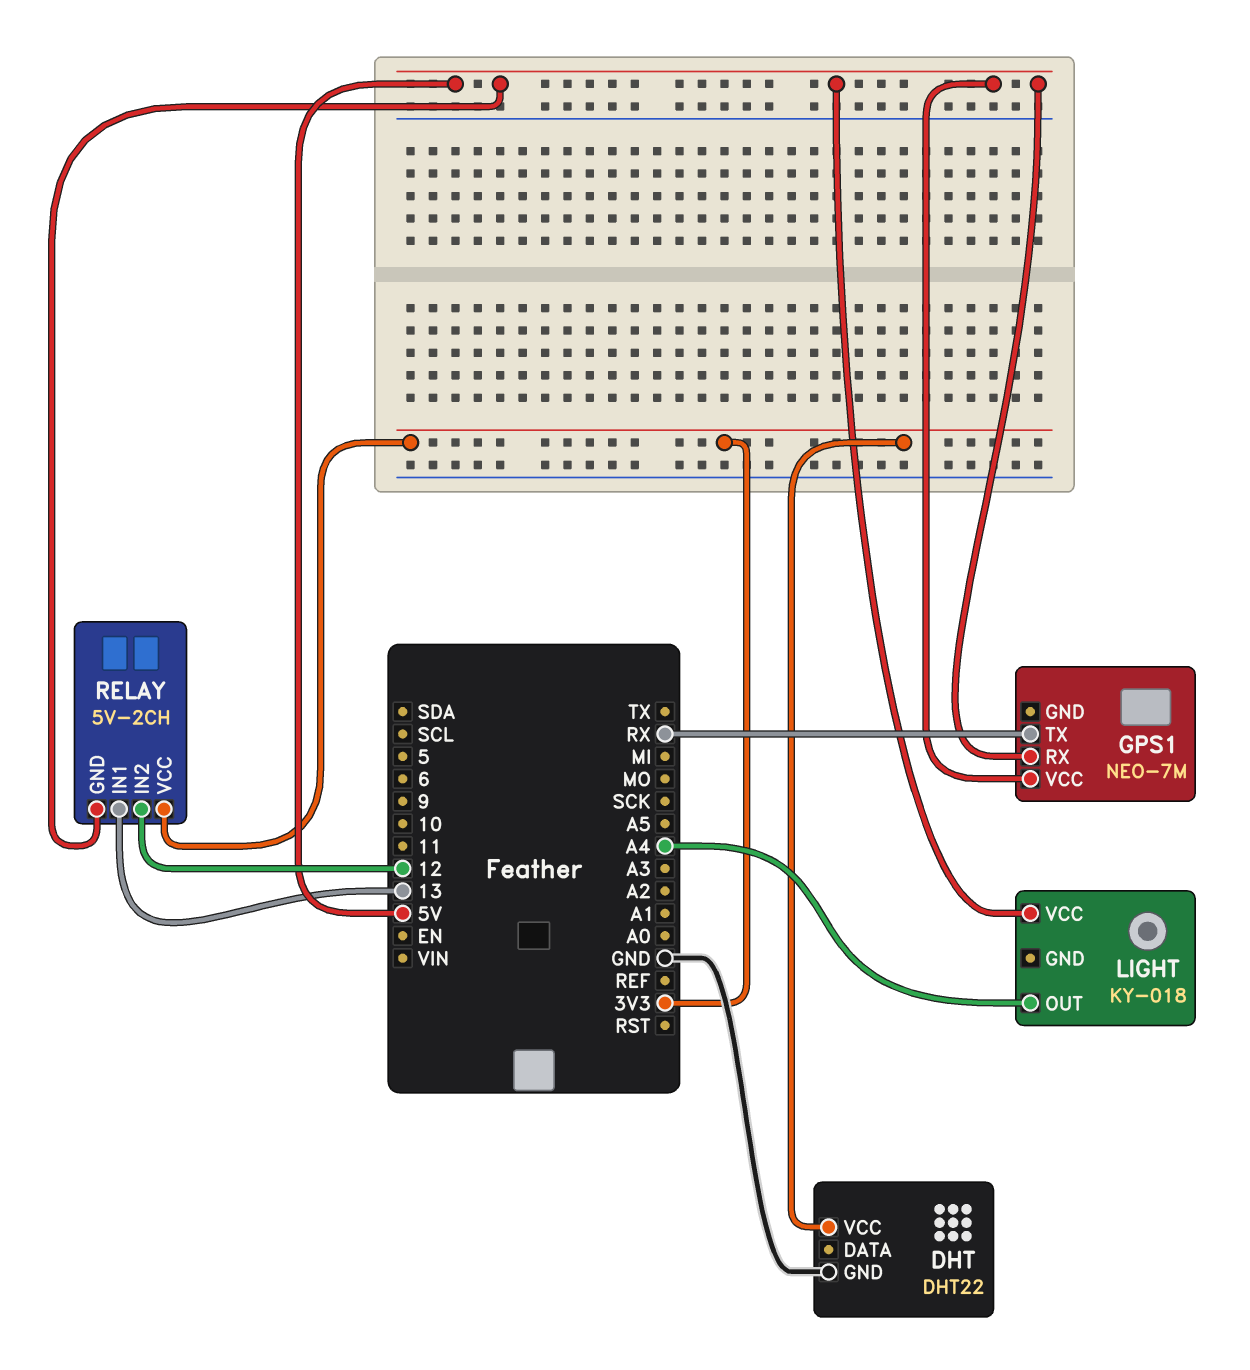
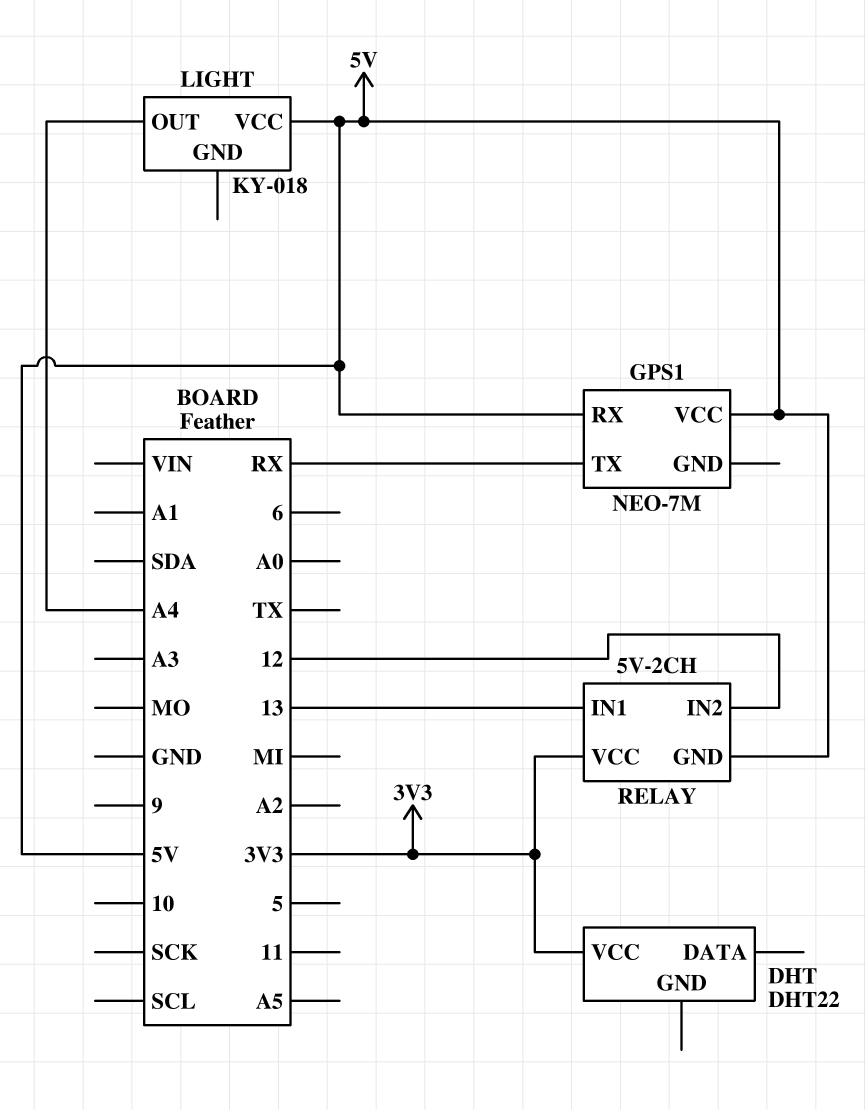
DHT pin GND: GND -> none

